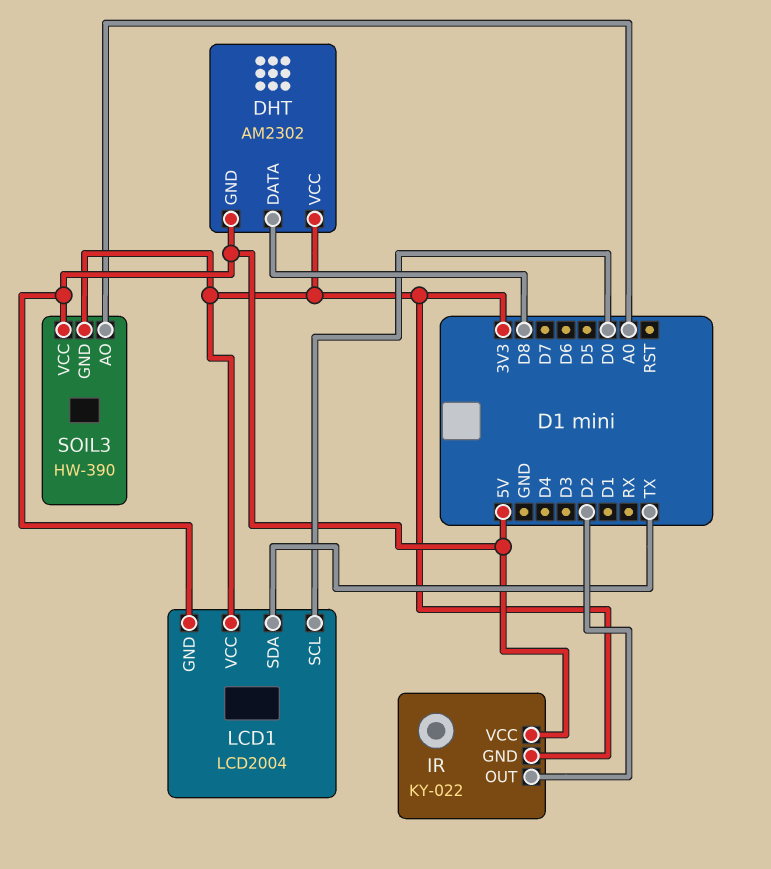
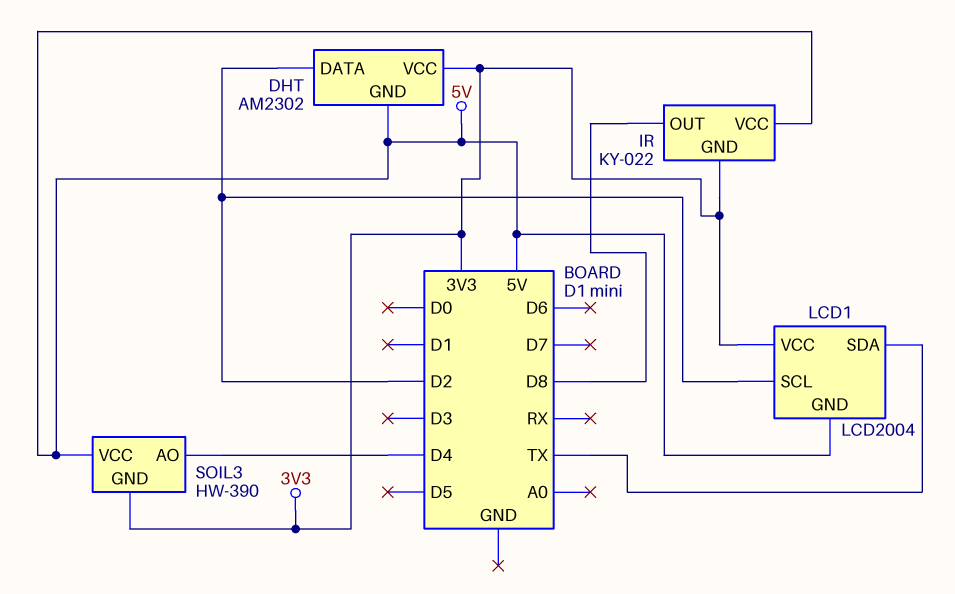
DHT pin DATA: D8 -> D2
IR pin OUT: D2 -> D8
LCD1 pin SCL: D0 -> D2
SOIL3 pin AO: A0 -> D4

